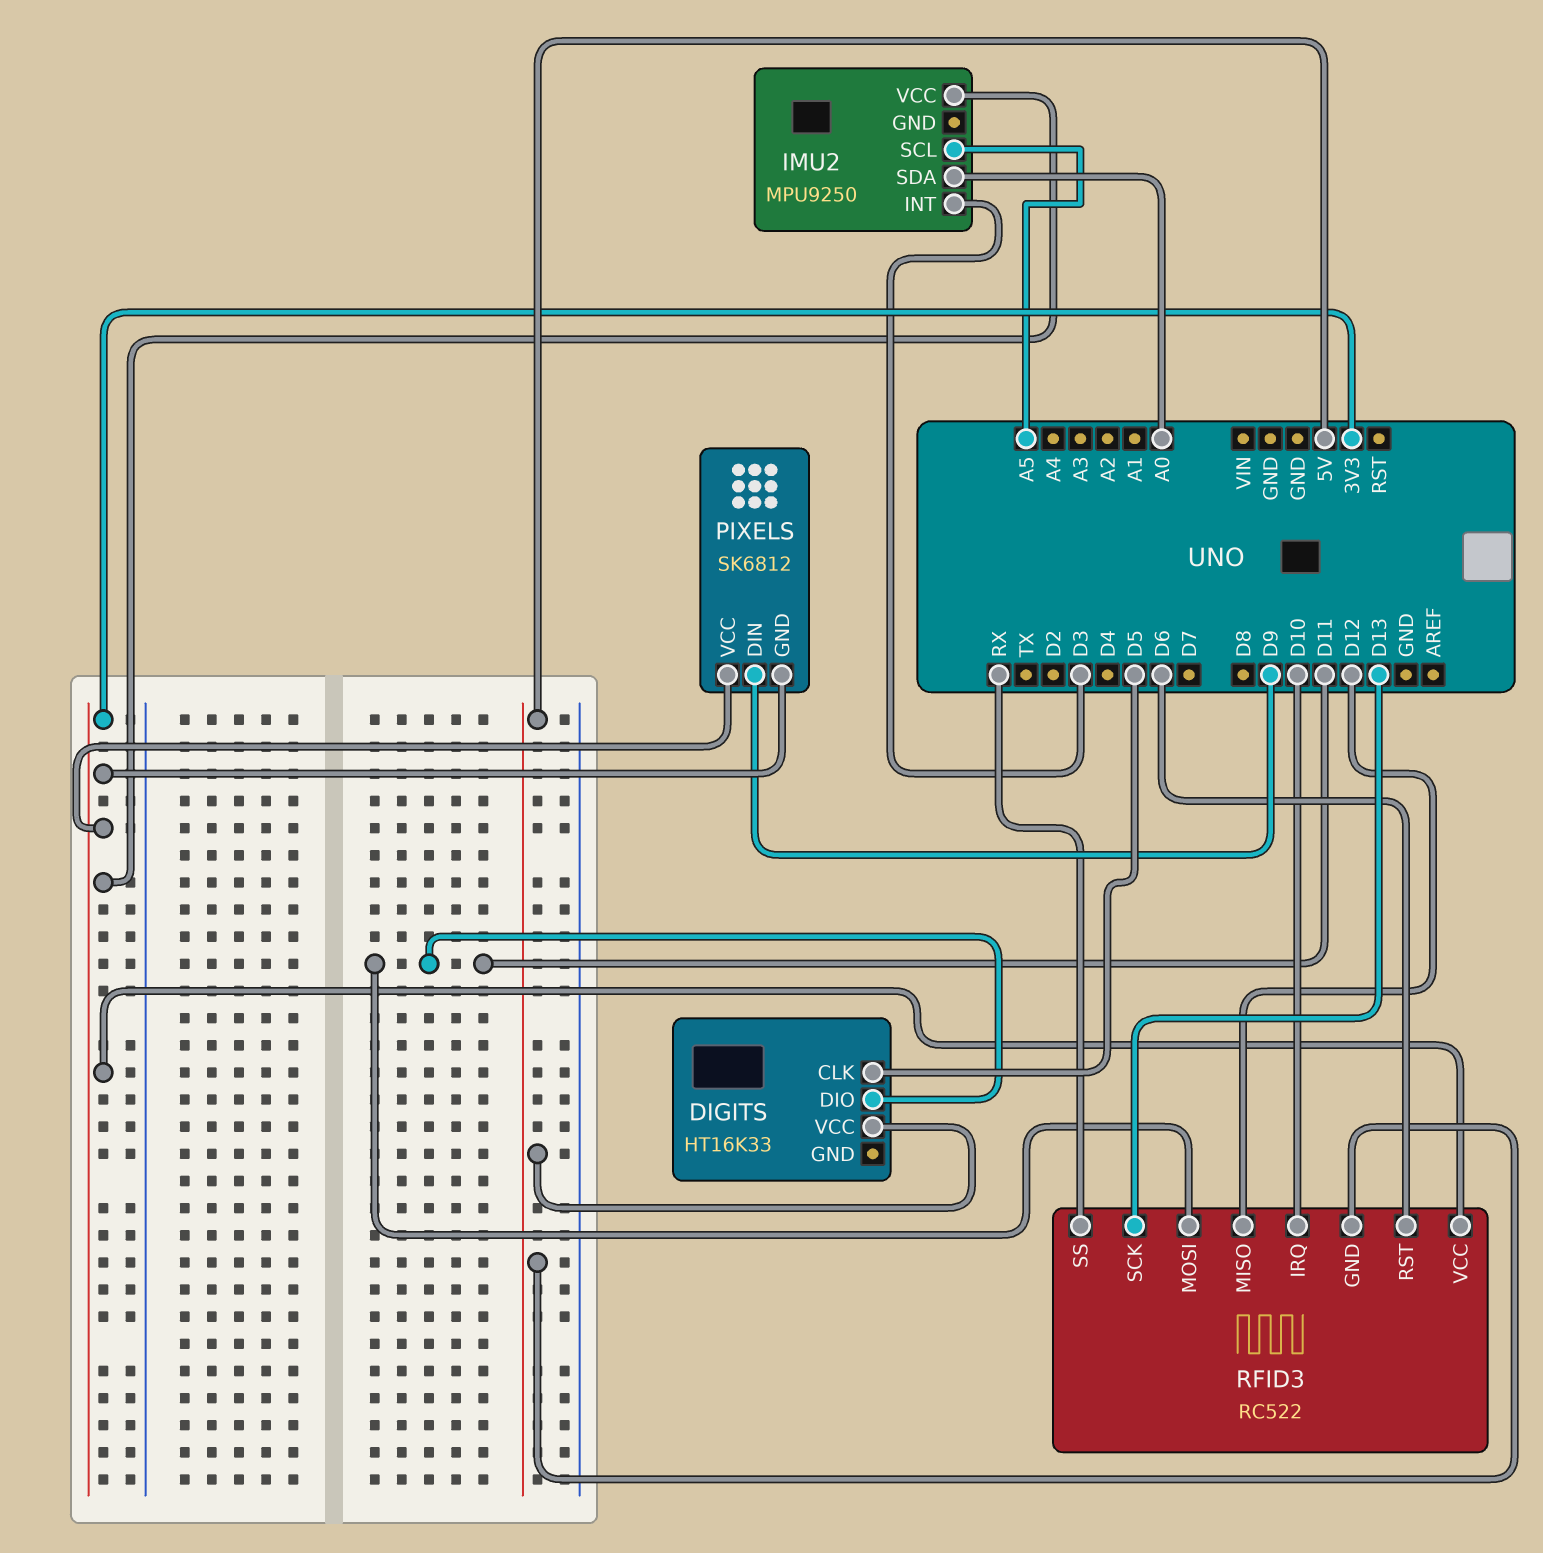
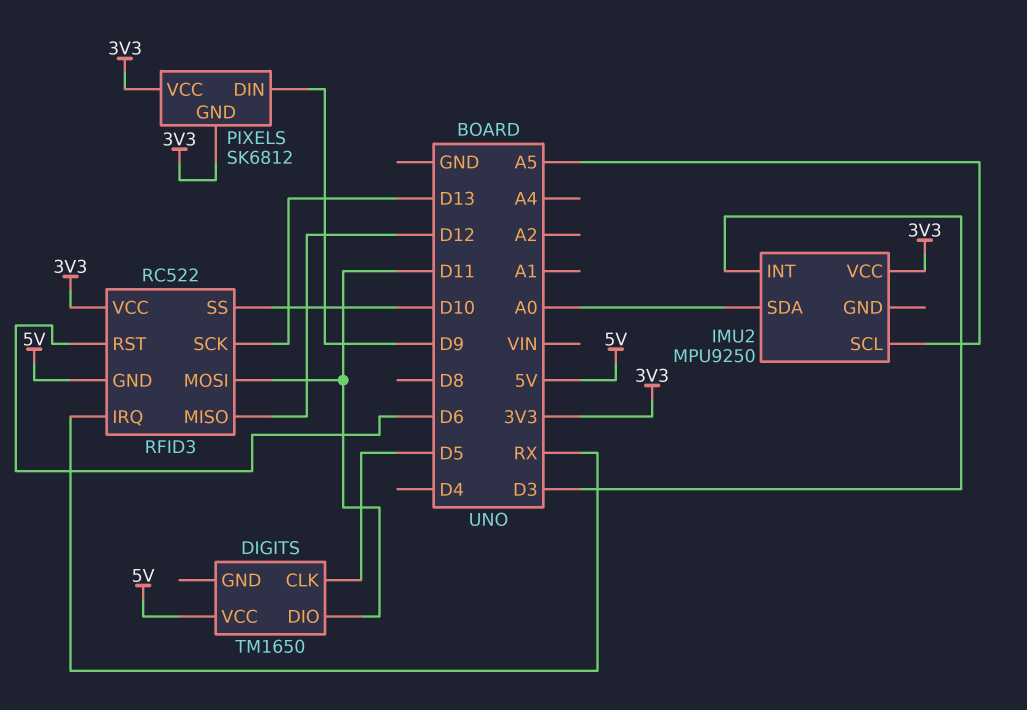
DIGITS: HT16K33 -> TM1650
RFID3 pin IRQ: D10 -> RX
RFID3 pin SS: RX -> D10

